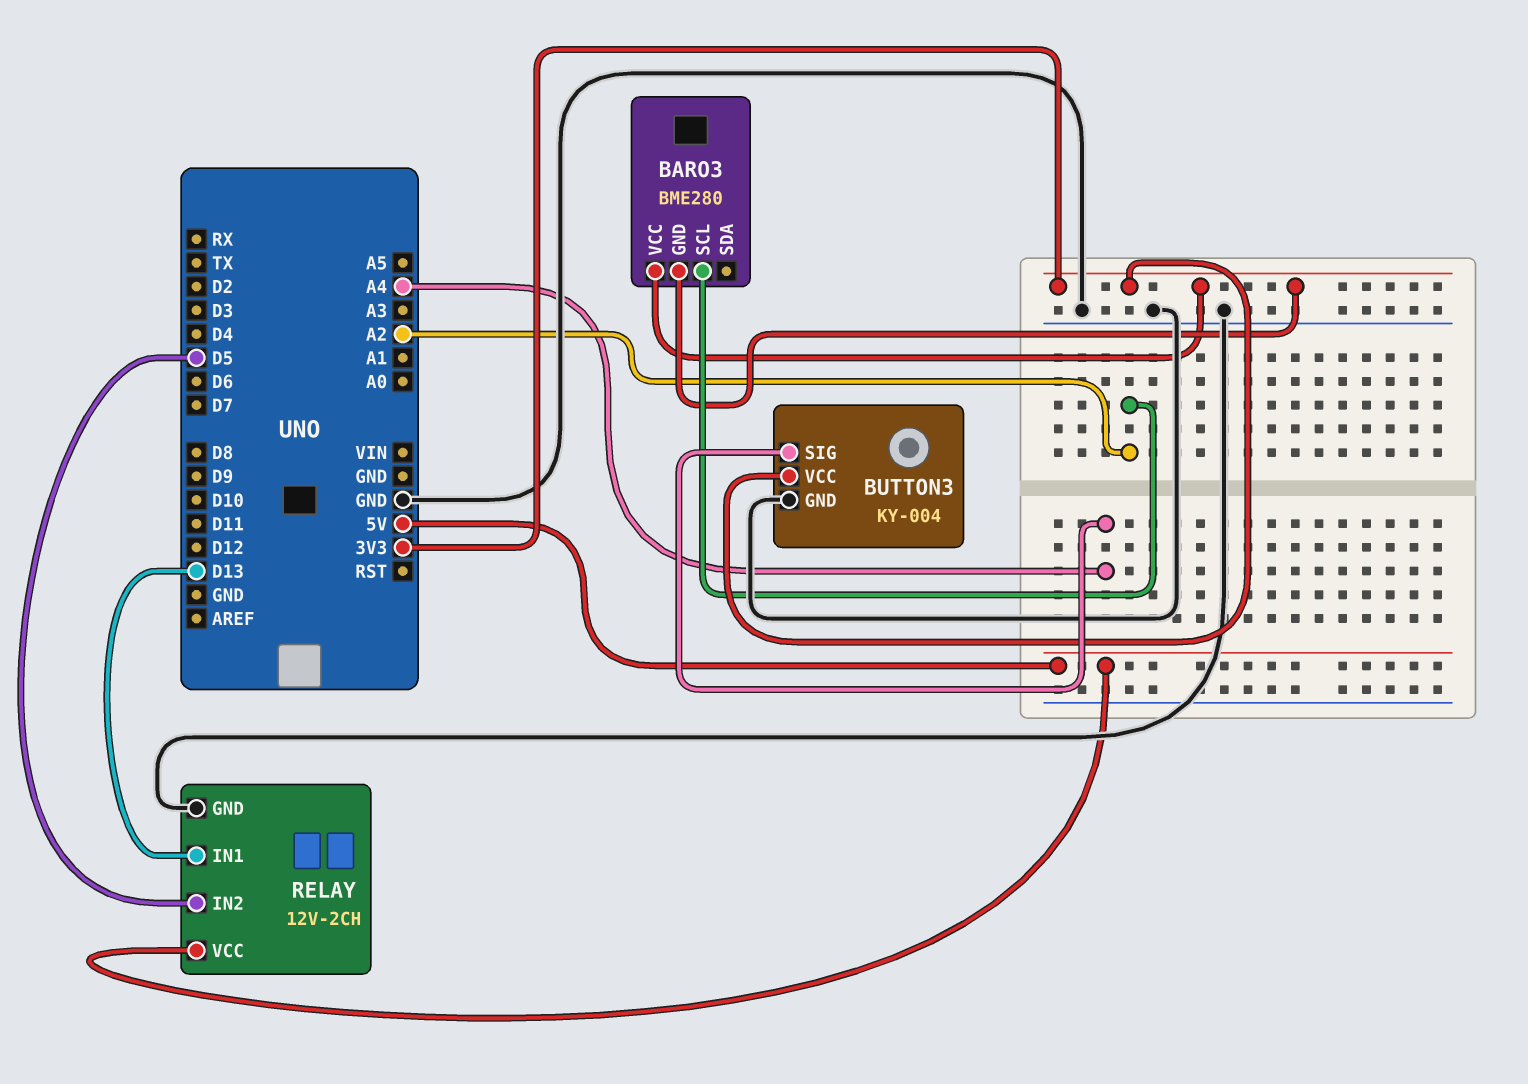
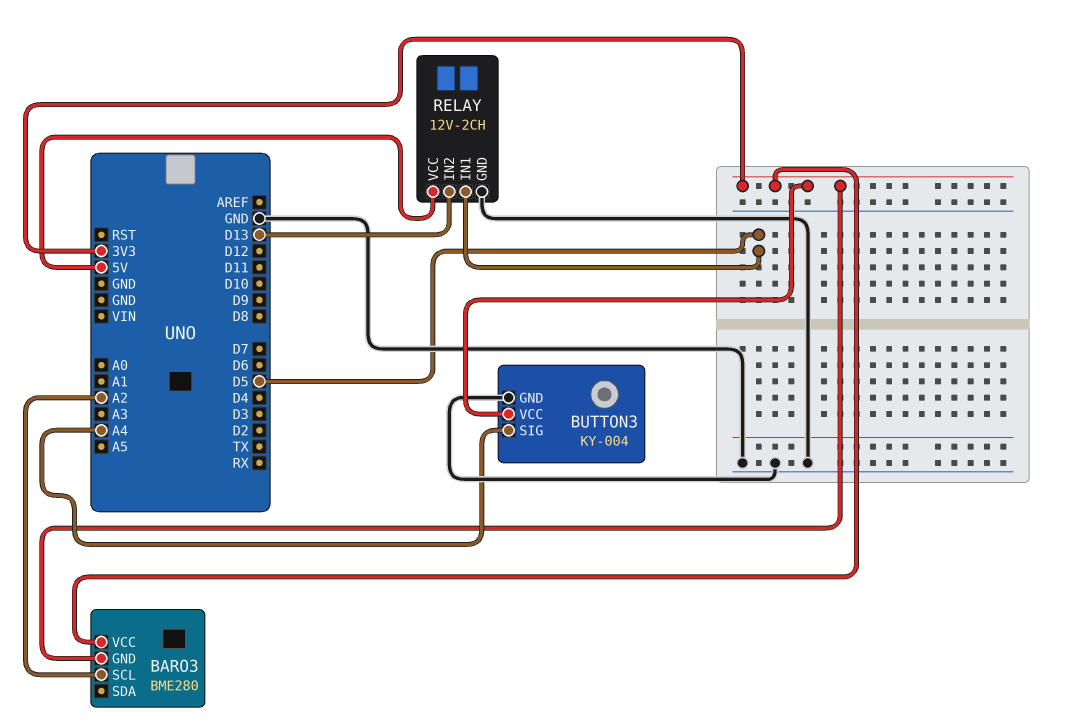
RELAY pin IN1: D13 -> D5
RELAY pin IN2: D5 -> D13

